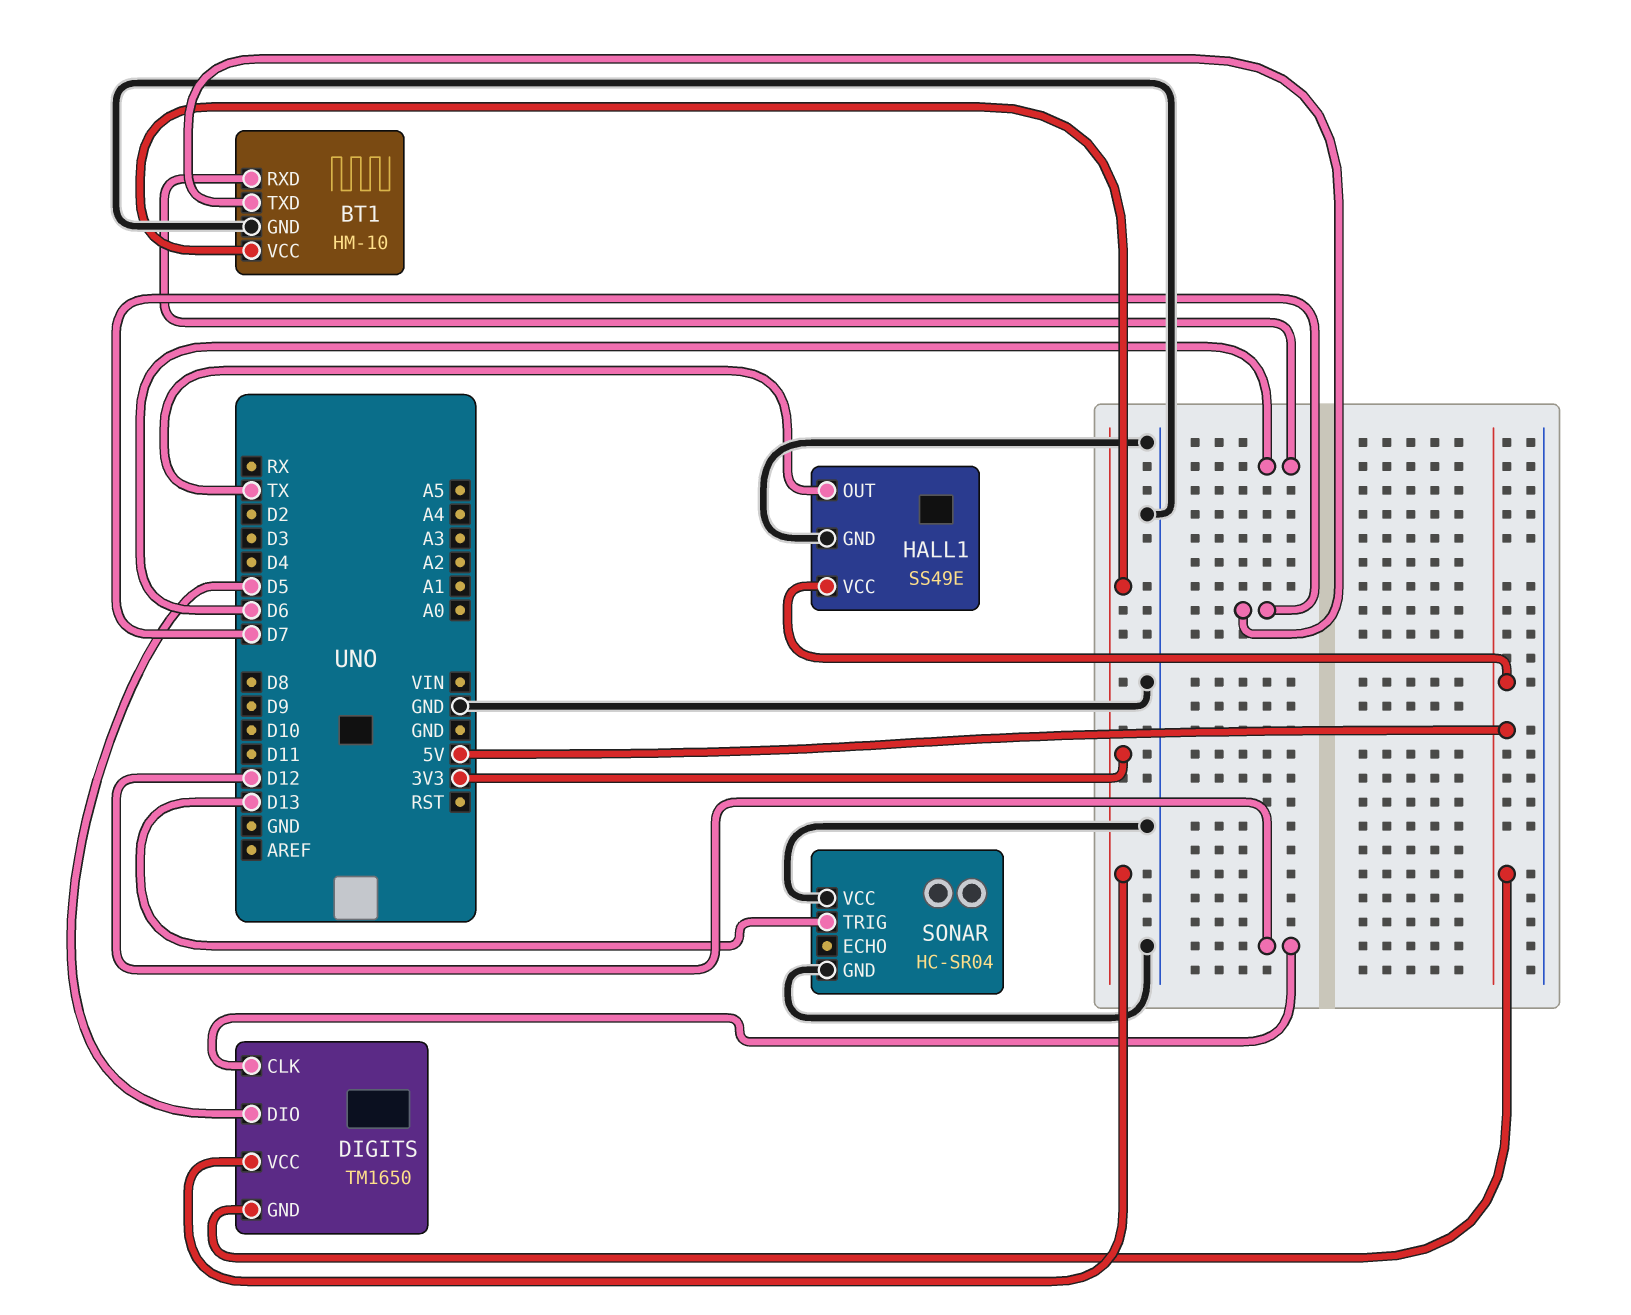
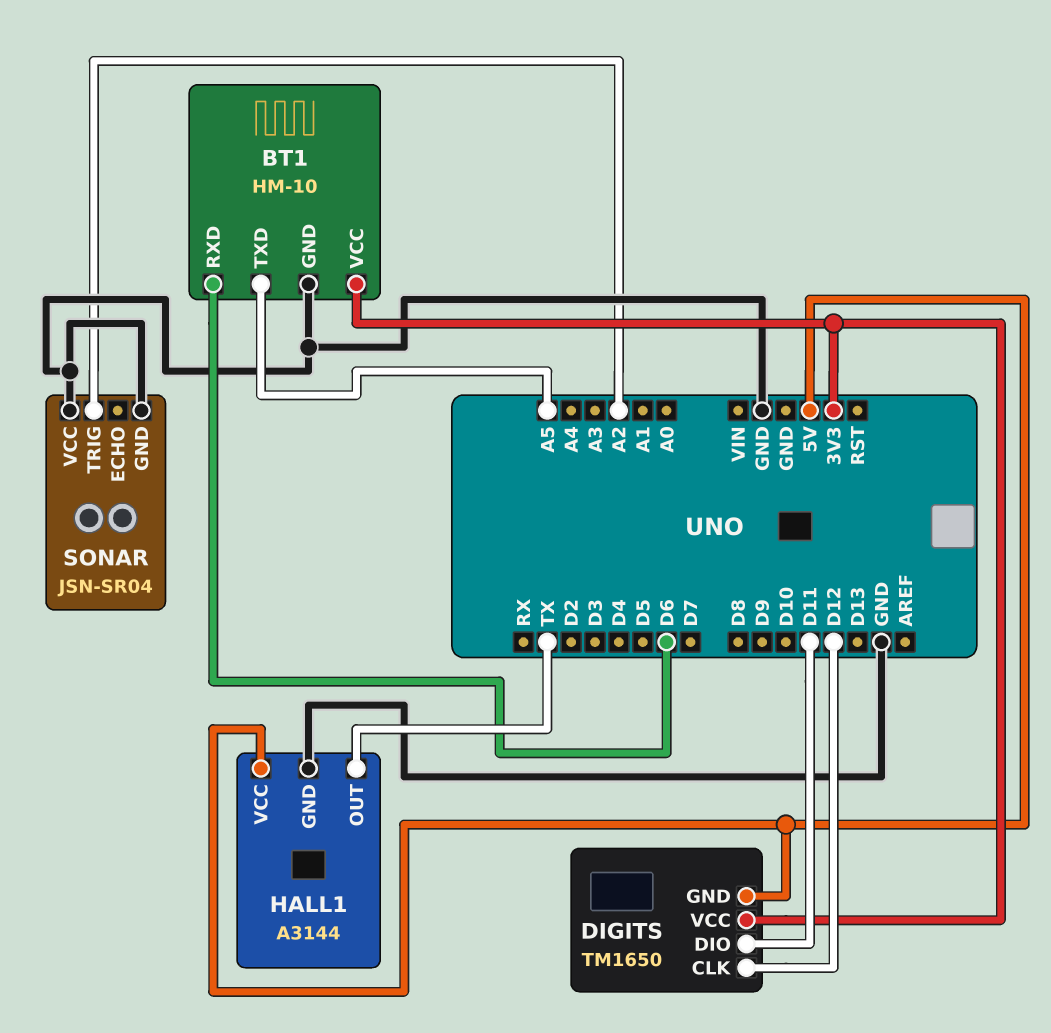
BT1 pin TXD: D7 -> A5
DIGITS pin DIO: D5 -> D11
HALL1: SS49E -> A3144
SONAR: HC-SR04 -> JSN-SR04
SONAR pin TRIG: D13 -> A2

